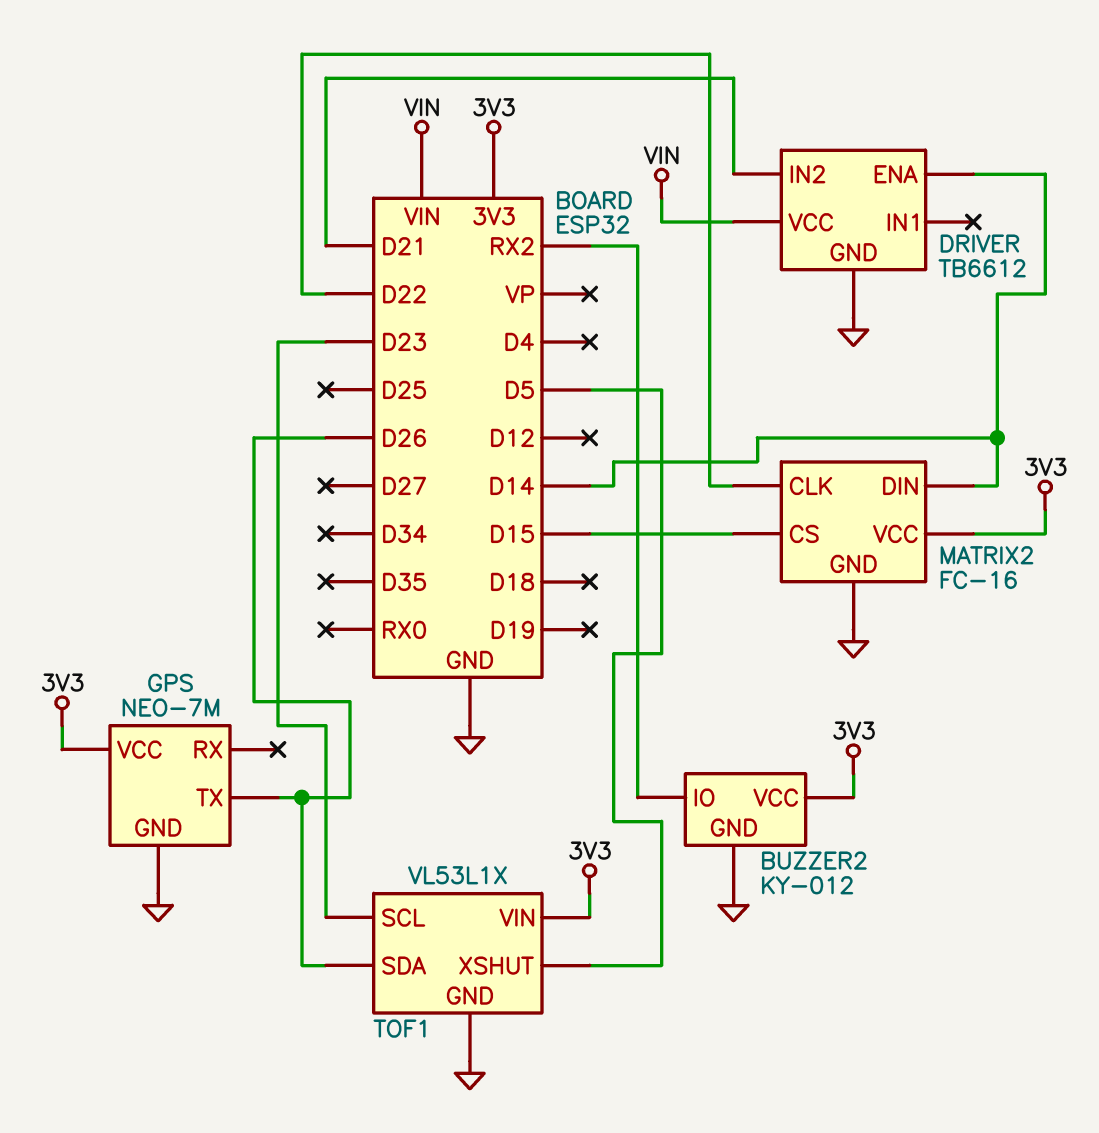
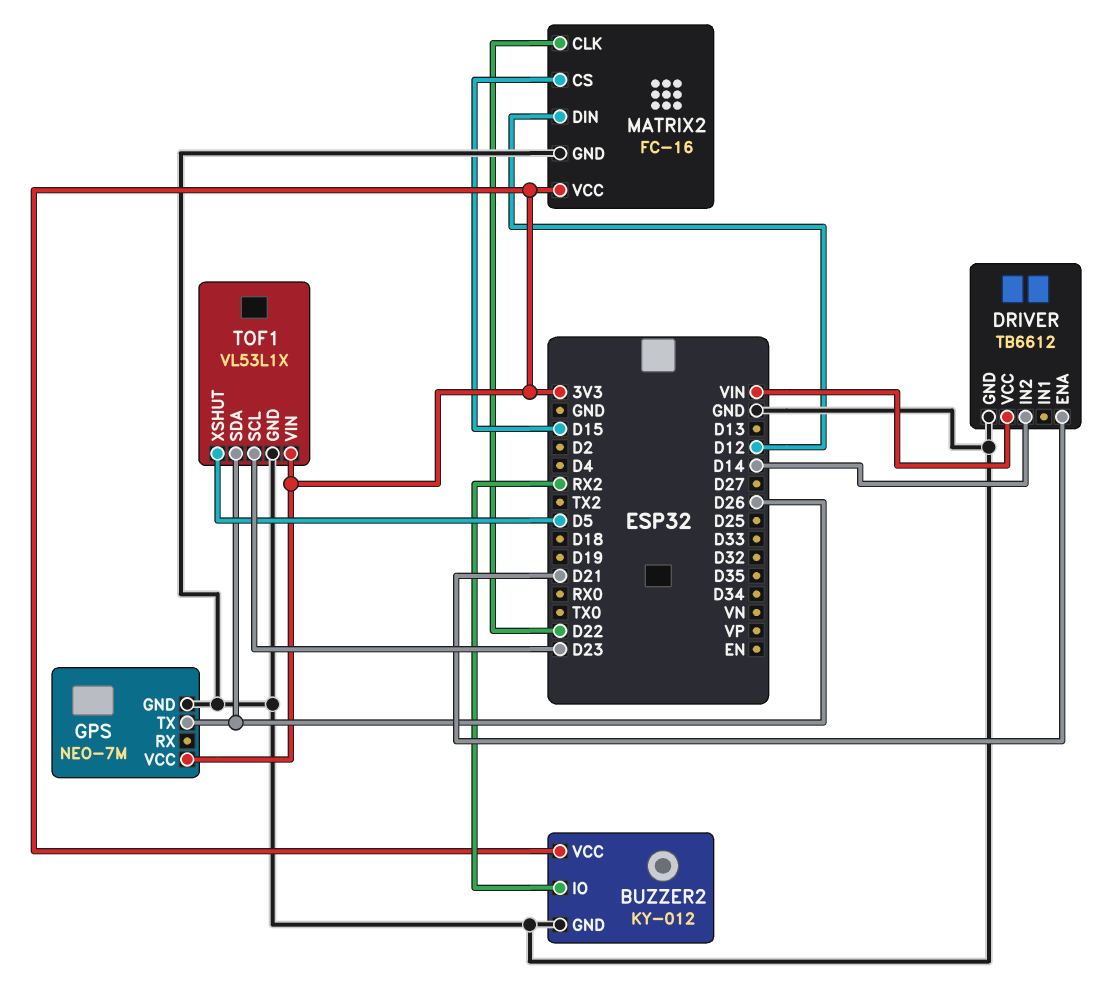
DRIVER pin ENA: D14 -> D21
DRIVER pin IN2: D21 -> D14
MATRIX2 pin DIN: D14 -> D12

